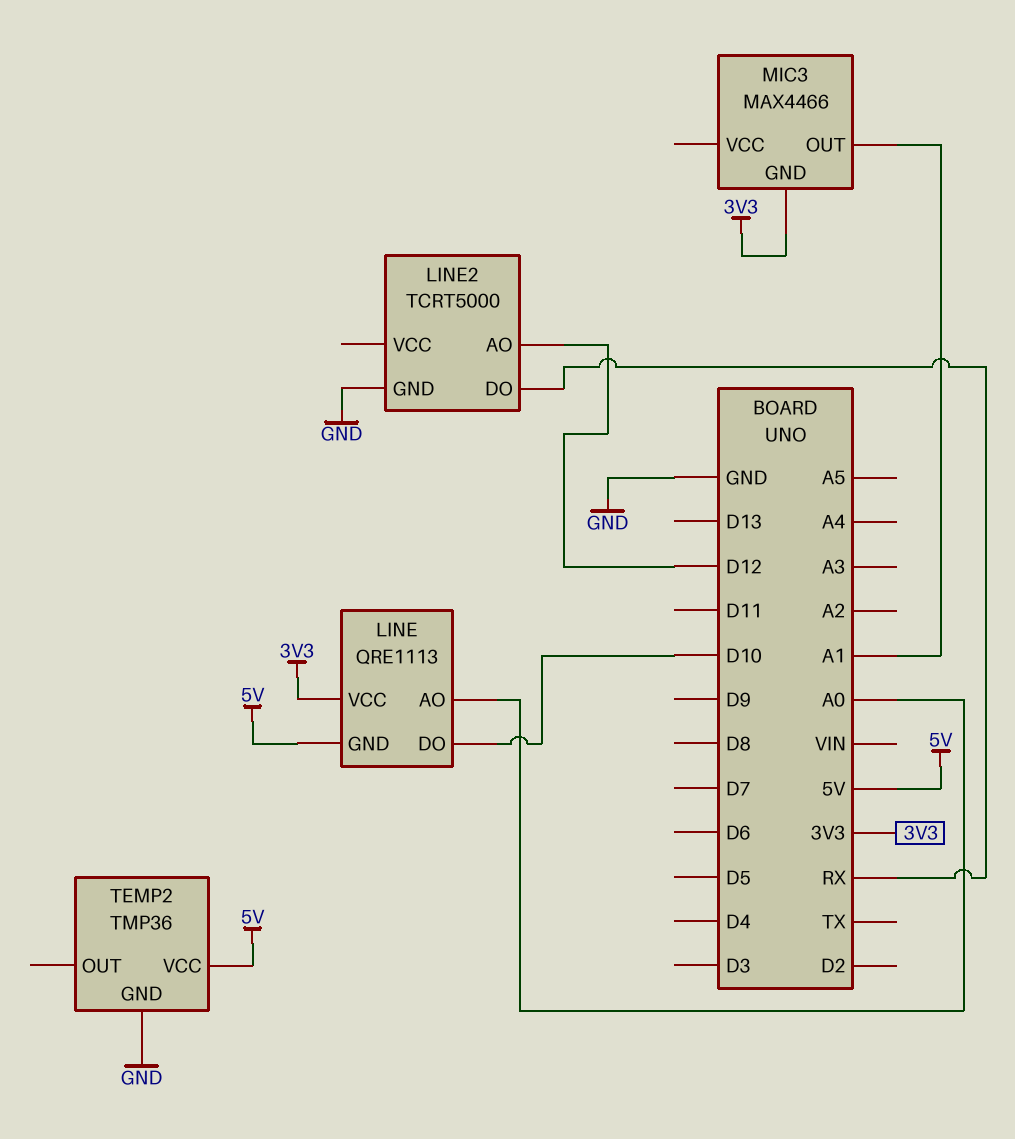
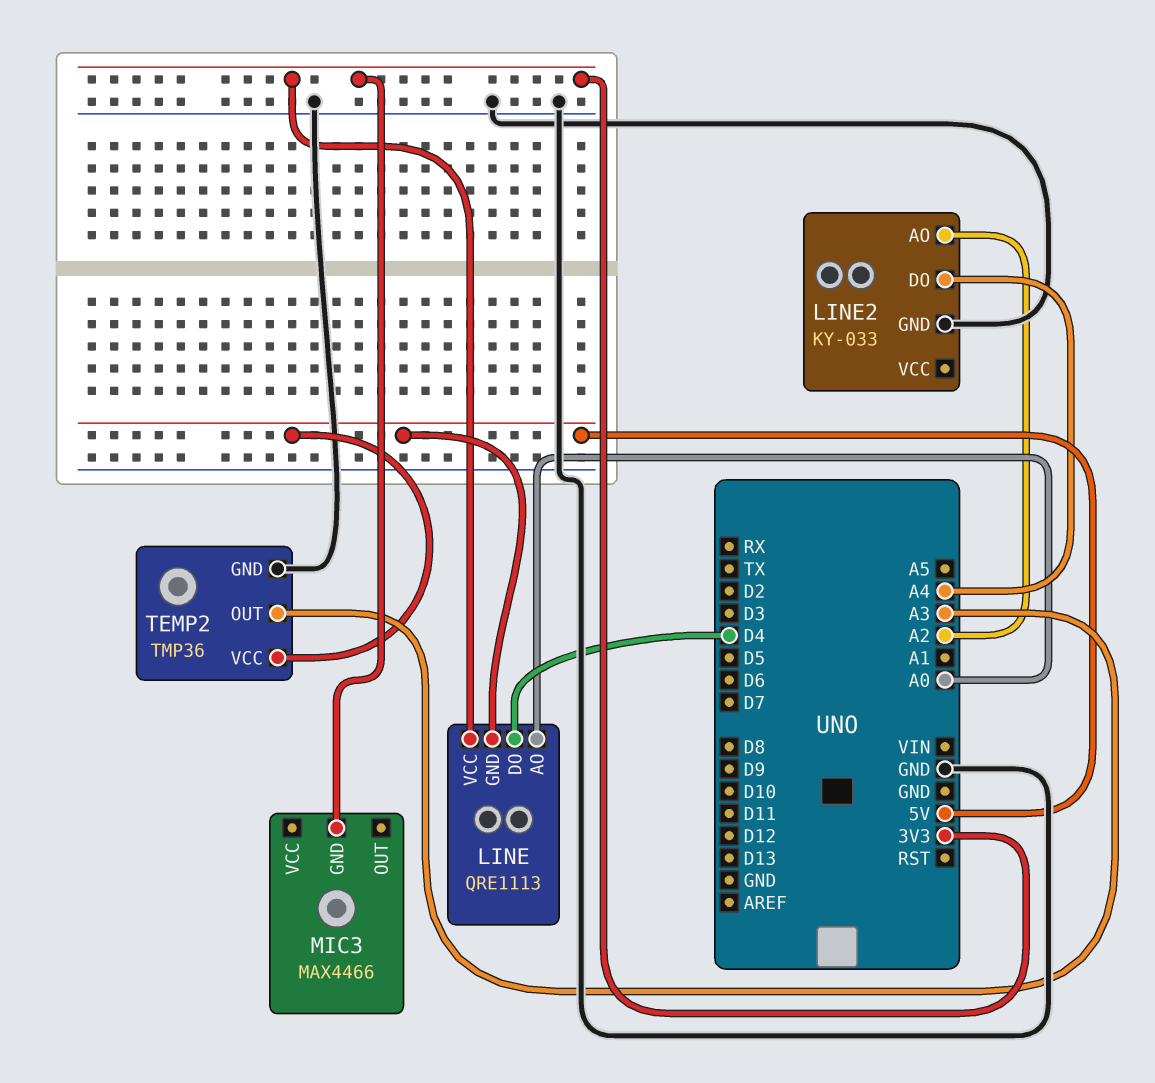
LINE pin DO: D10 -> D4
LINE2: TCRT5000 -> KY-033
LINE2 pin AO: D12 -> A2
LINE2 pin DO: RX -> A4
MIC3 pin OUT: A1 -> none
TEMP2 pin OUT: none -> A3

